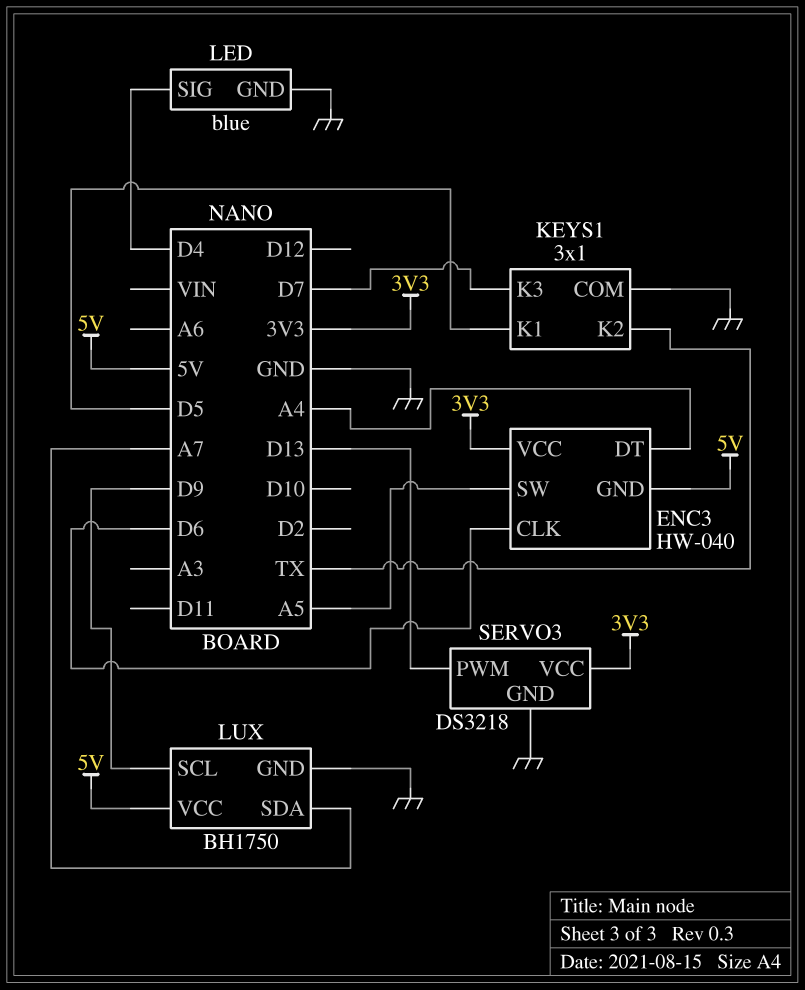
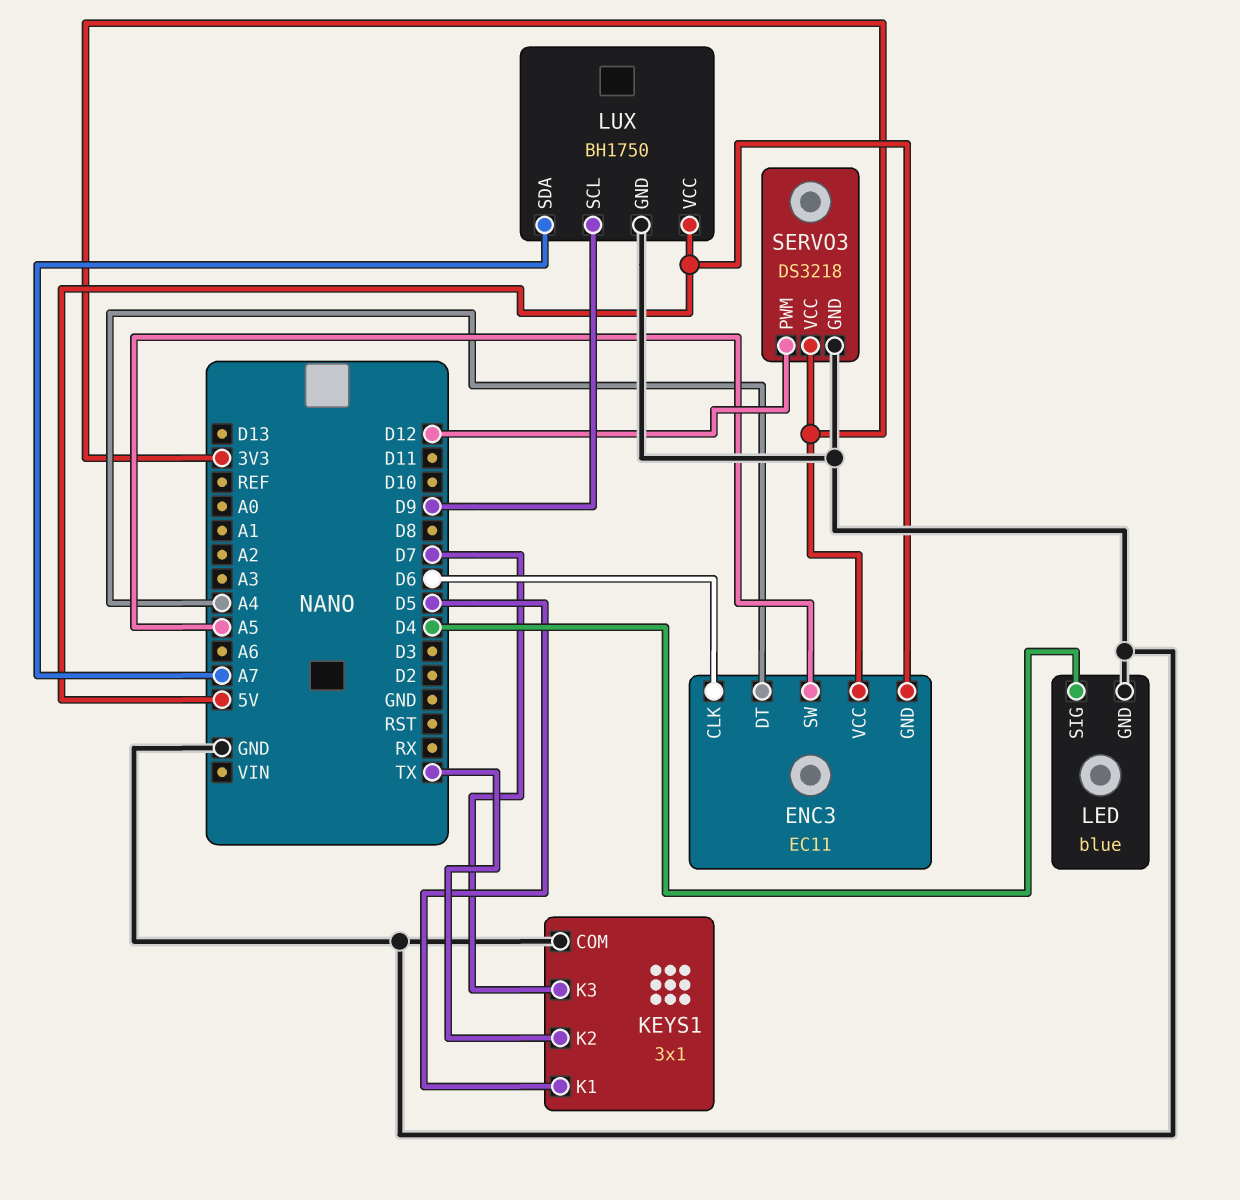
ENC3: HW-040 -> EC11
SERVO3 pin PWM: D13 -> D12

